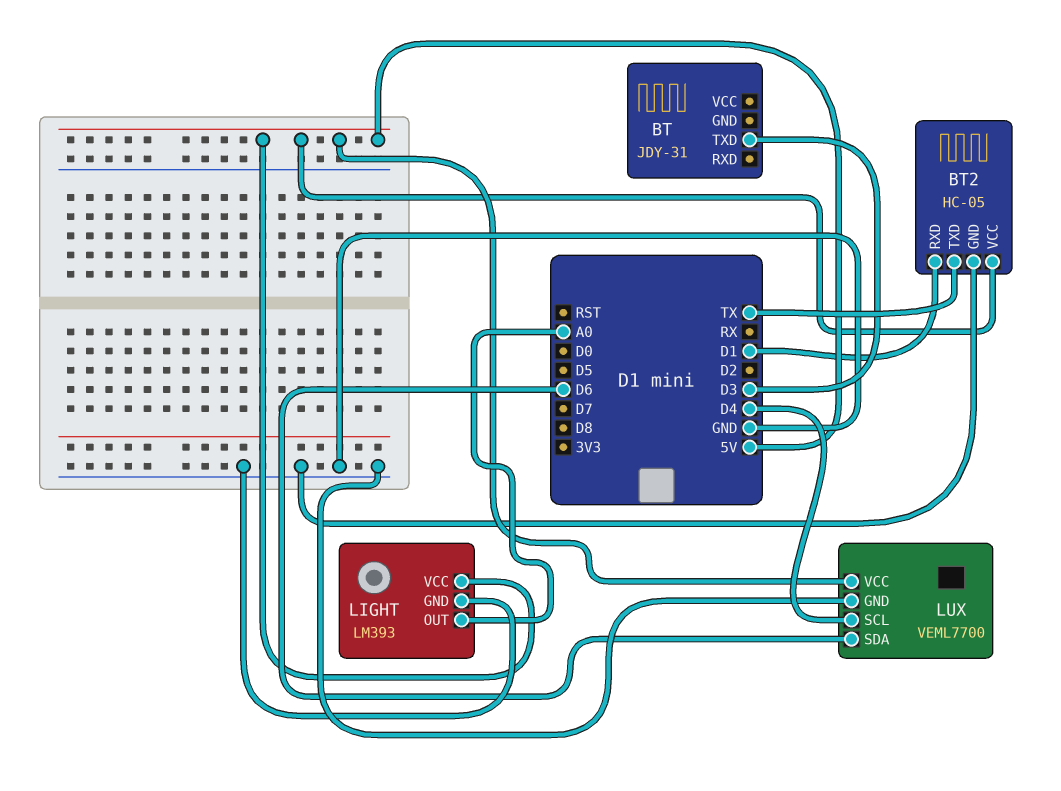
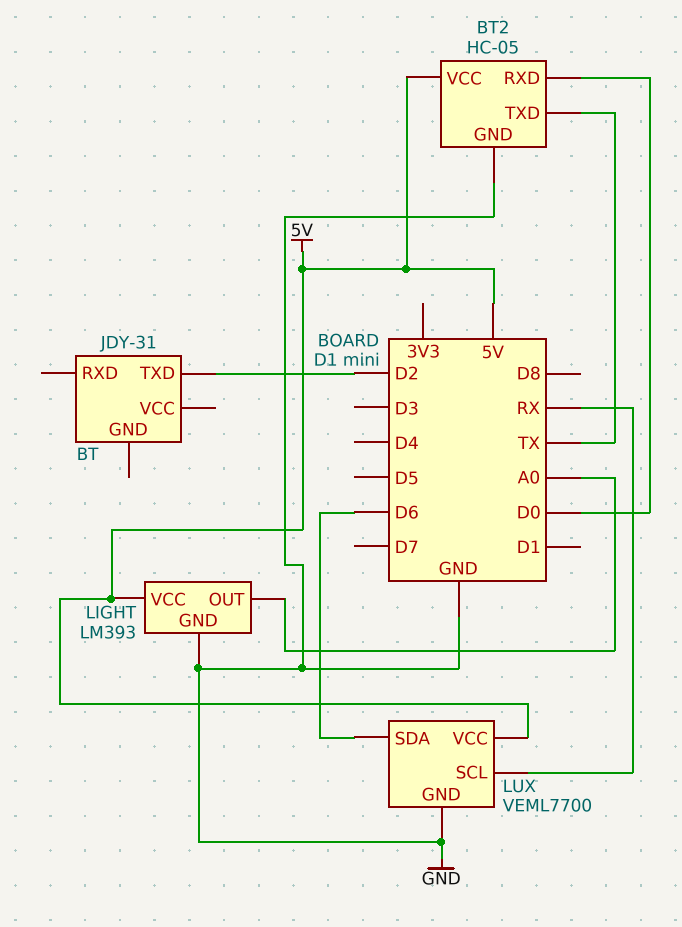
BT pin TXD: D3 -> D2
BT2 pin RXD: D1 -> D0
LUX pin SCL: D4 -> RX

